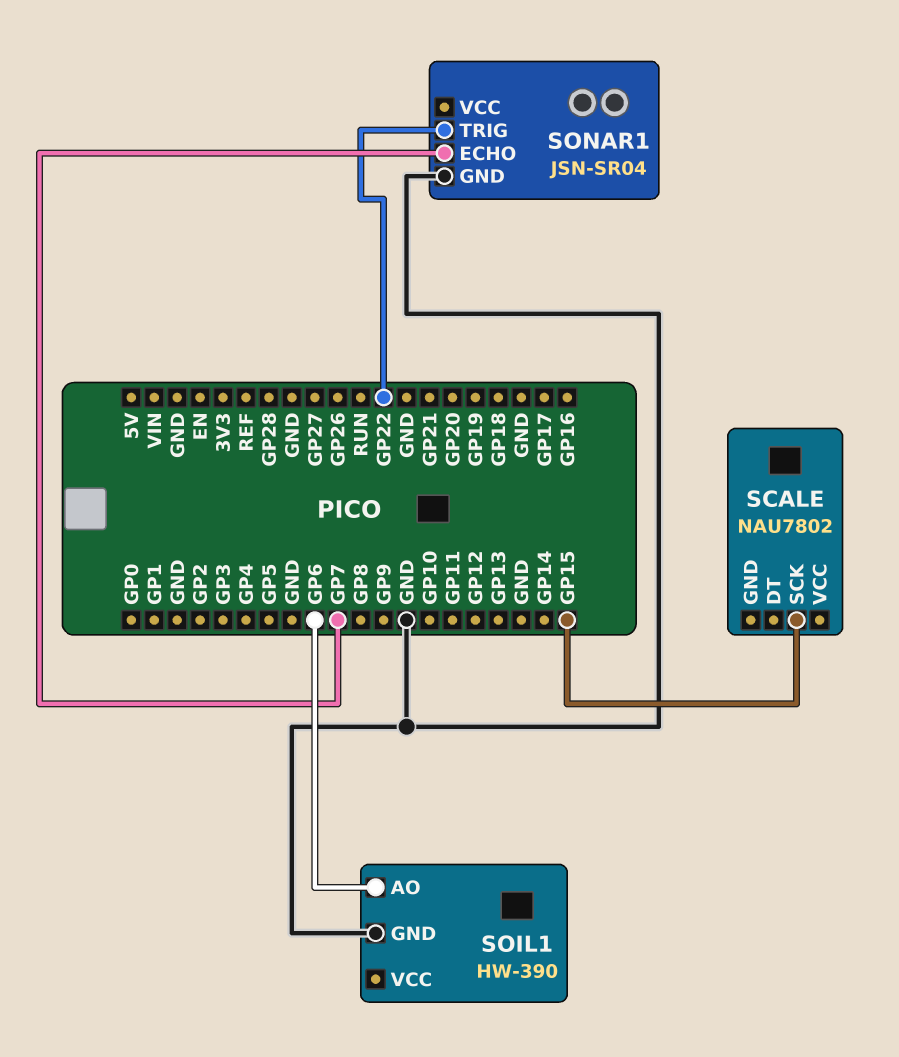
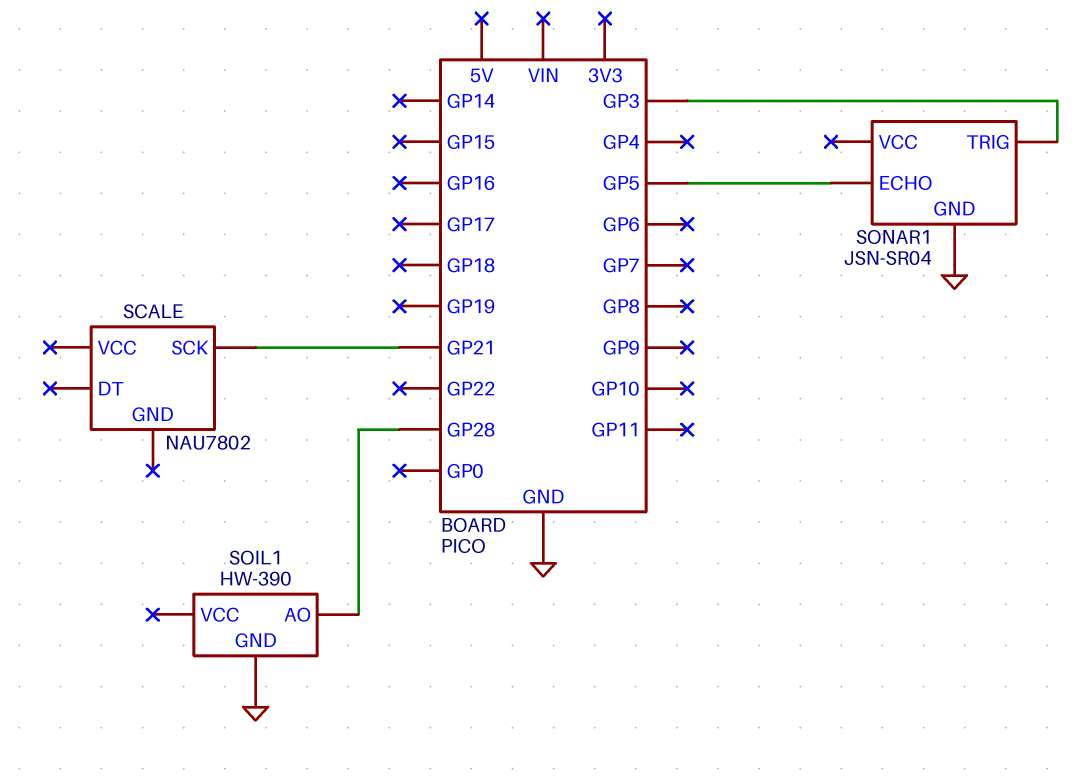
SCALE pin SCK: GP15 -> GP21
SOIL1 pin AO: GP6 -> GP28
SONAR1 pin ECHO: GP7 -> GP5
SONAR1 pin TRIG: GP22 -> GP3

